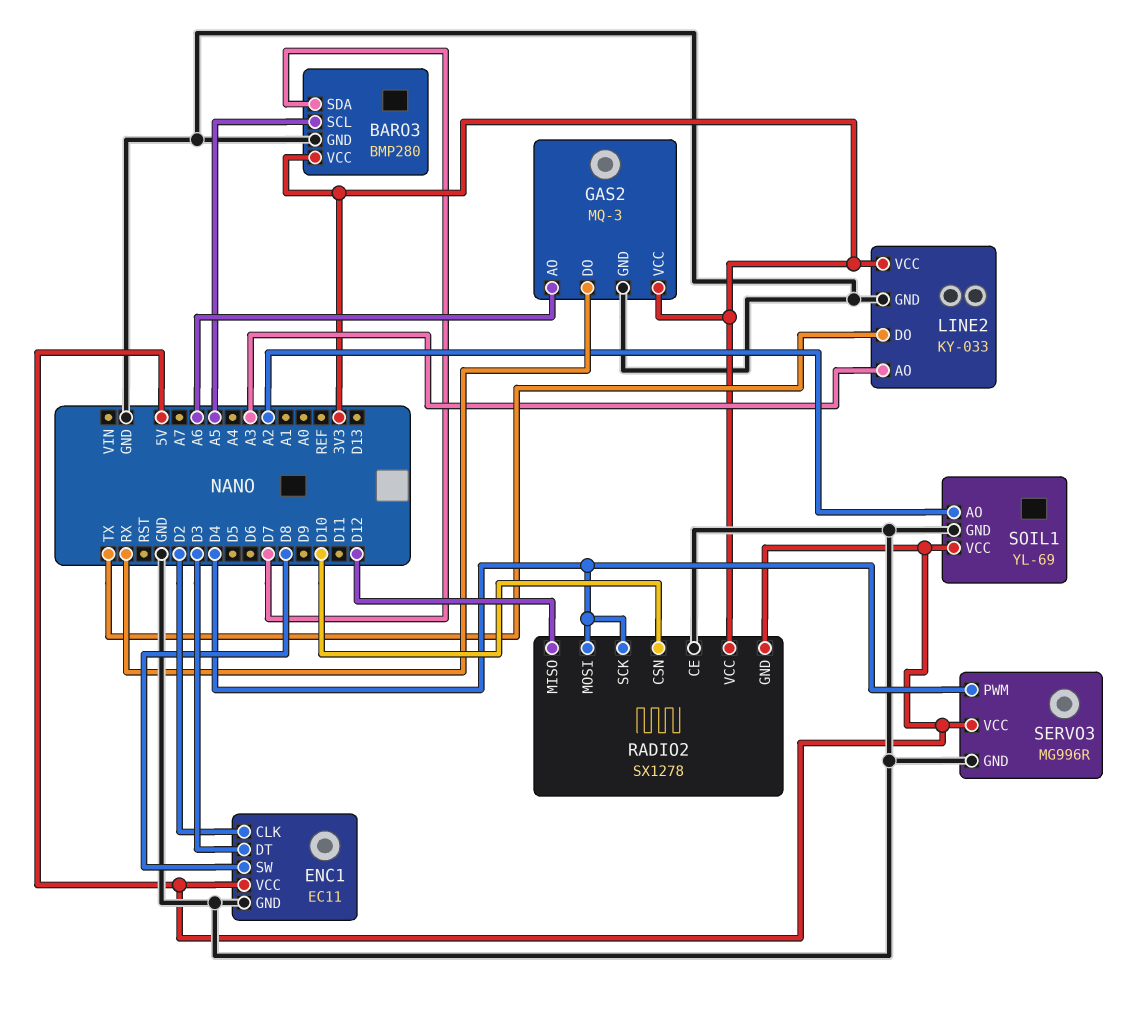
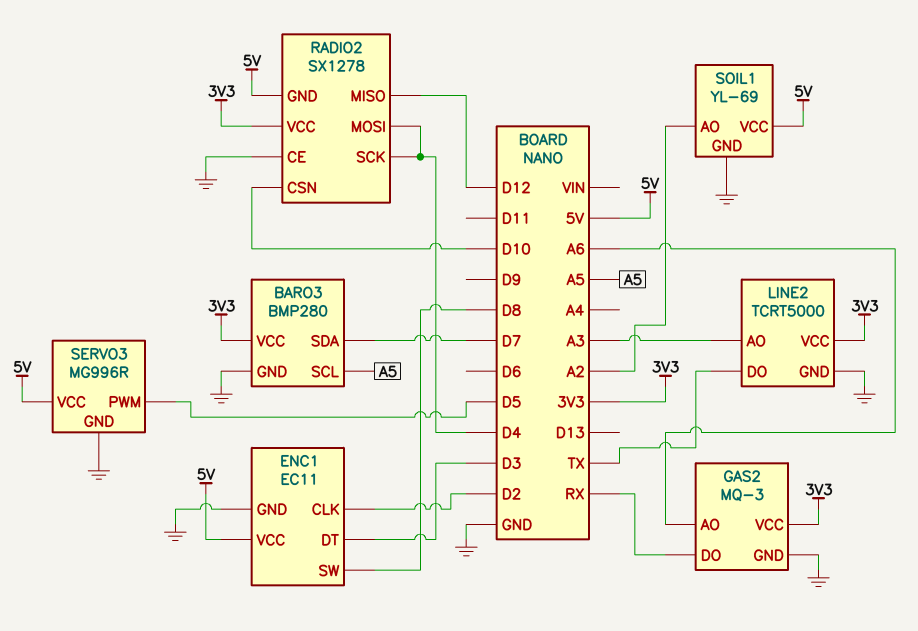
LINE2: KY-033 -> TCRT5000
SERVO3 pin PWM: D4 -> D5

